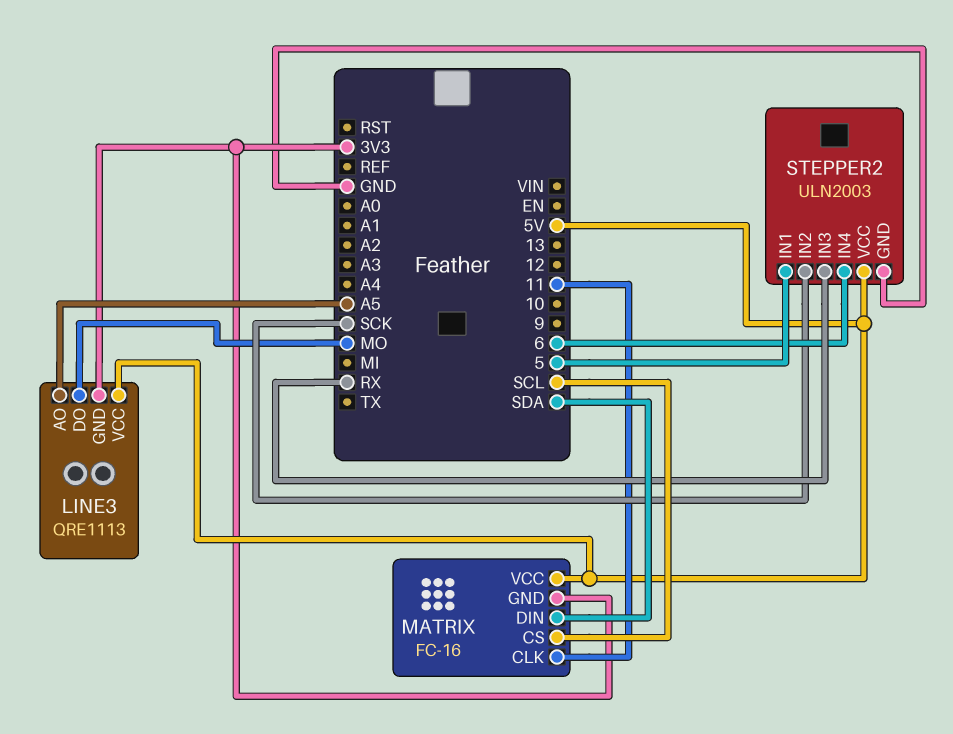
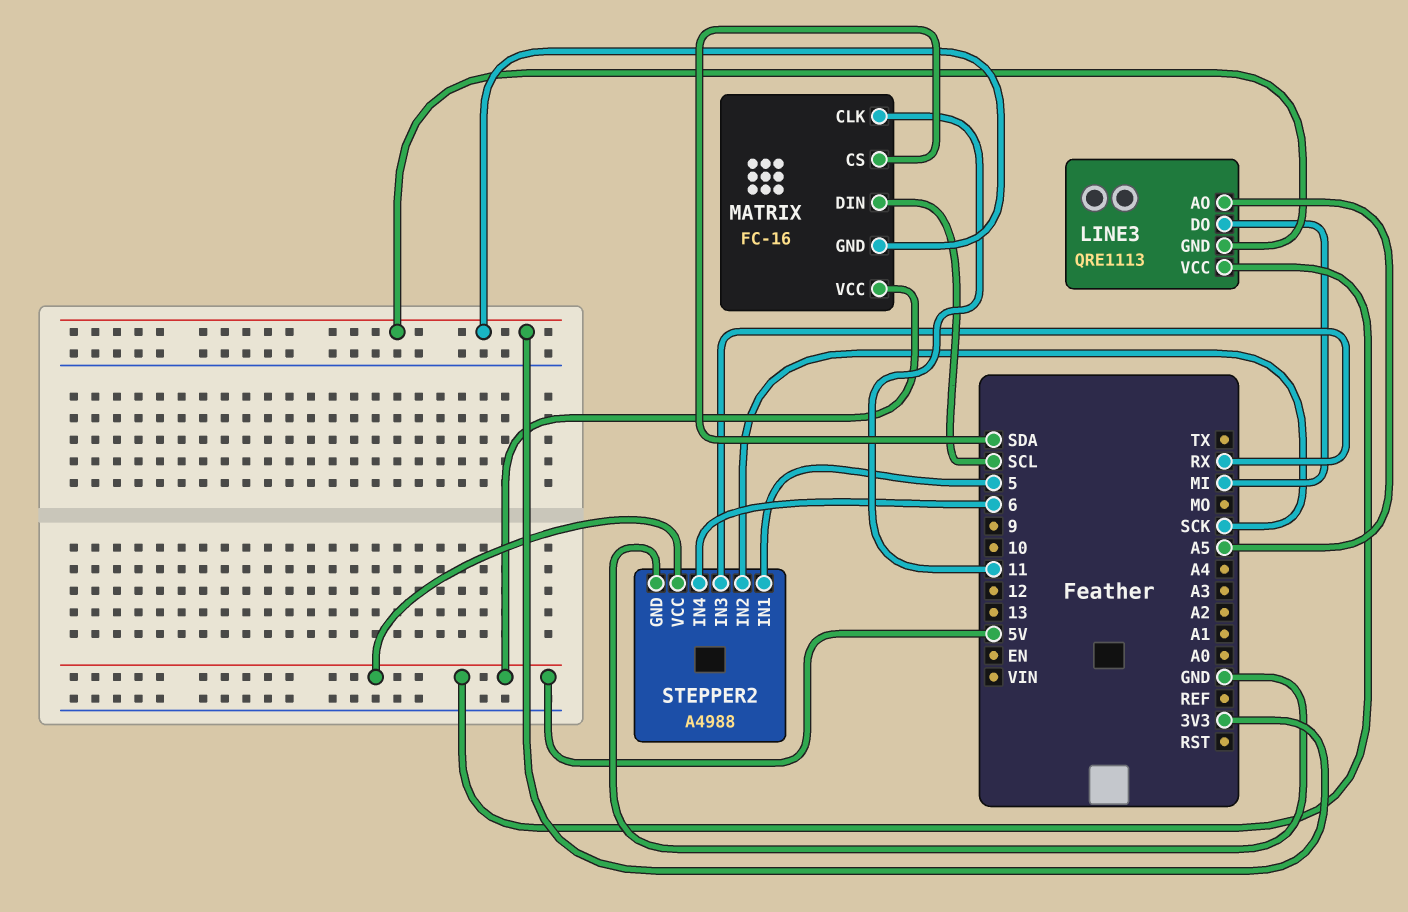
LINE3 pin DO: MO -> MI
MATRIX pin CS: SCL -> SDA
MATRIX pin DIN: SDA -> SCL
STEPPER2: ULN2003 -> A4988

